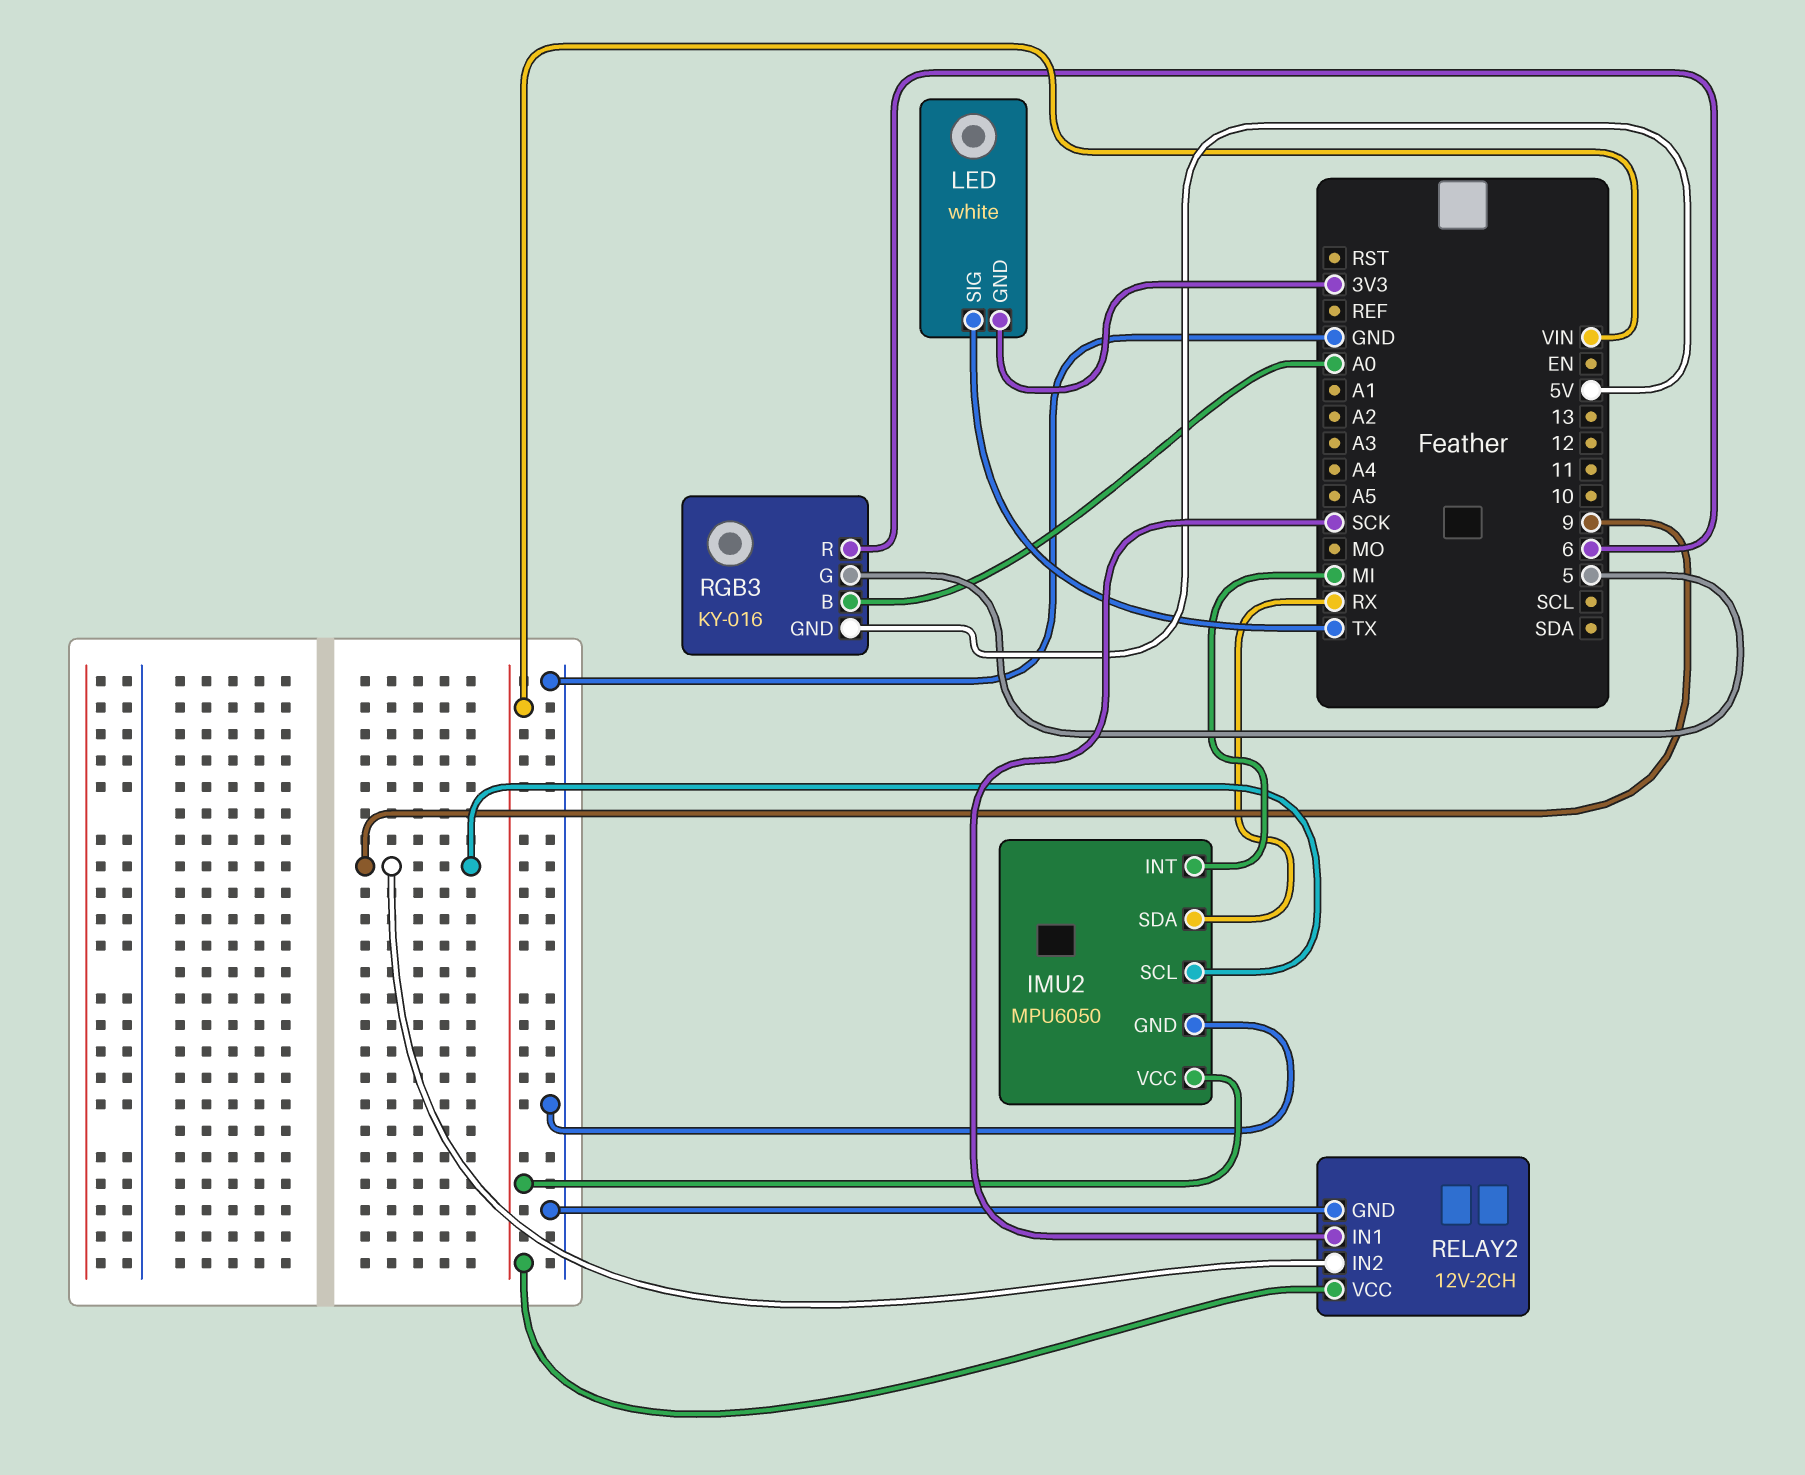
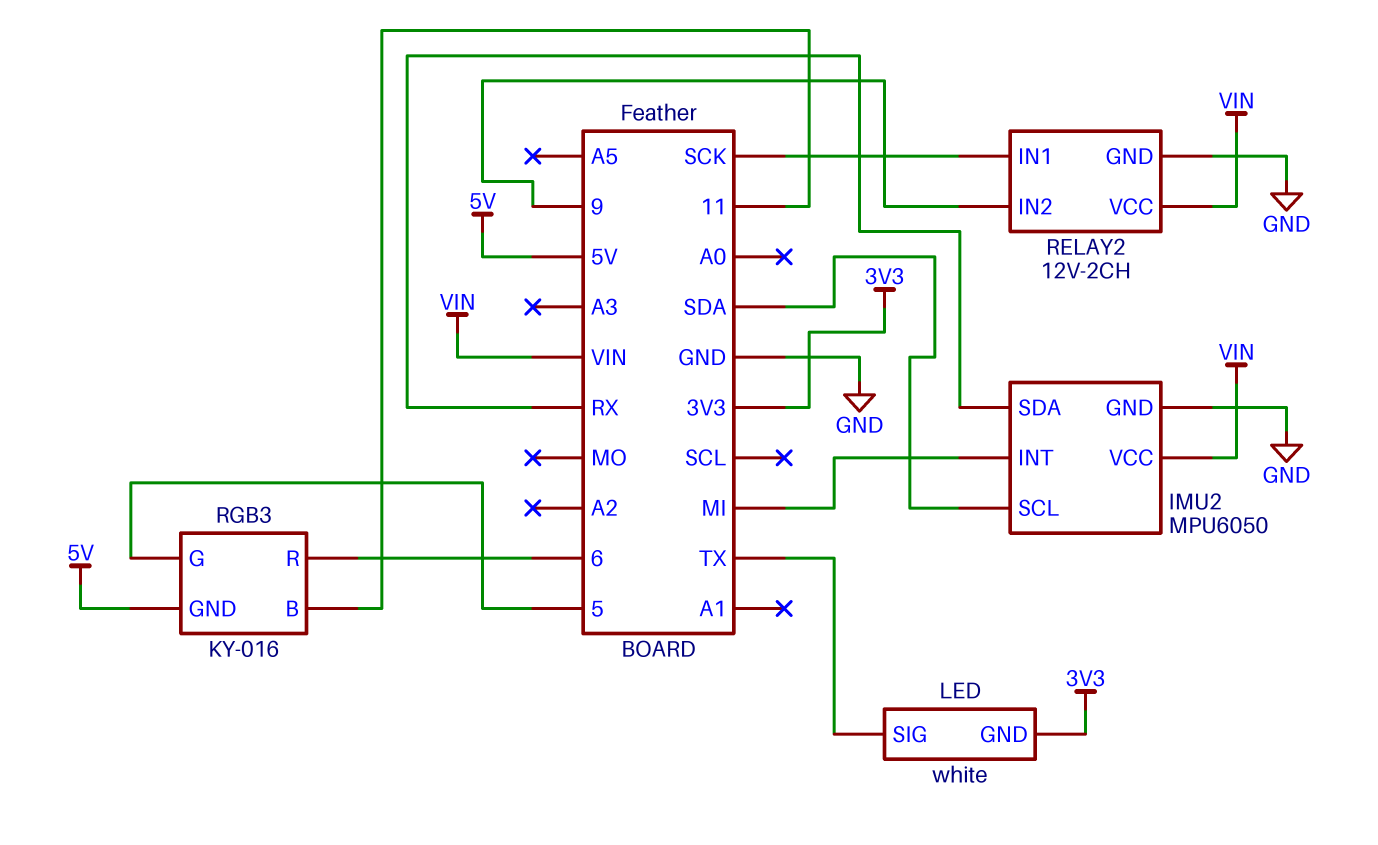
IMU2 pin SCL: 9 -> SDA
RGB3 pin B: A0 -> 11

